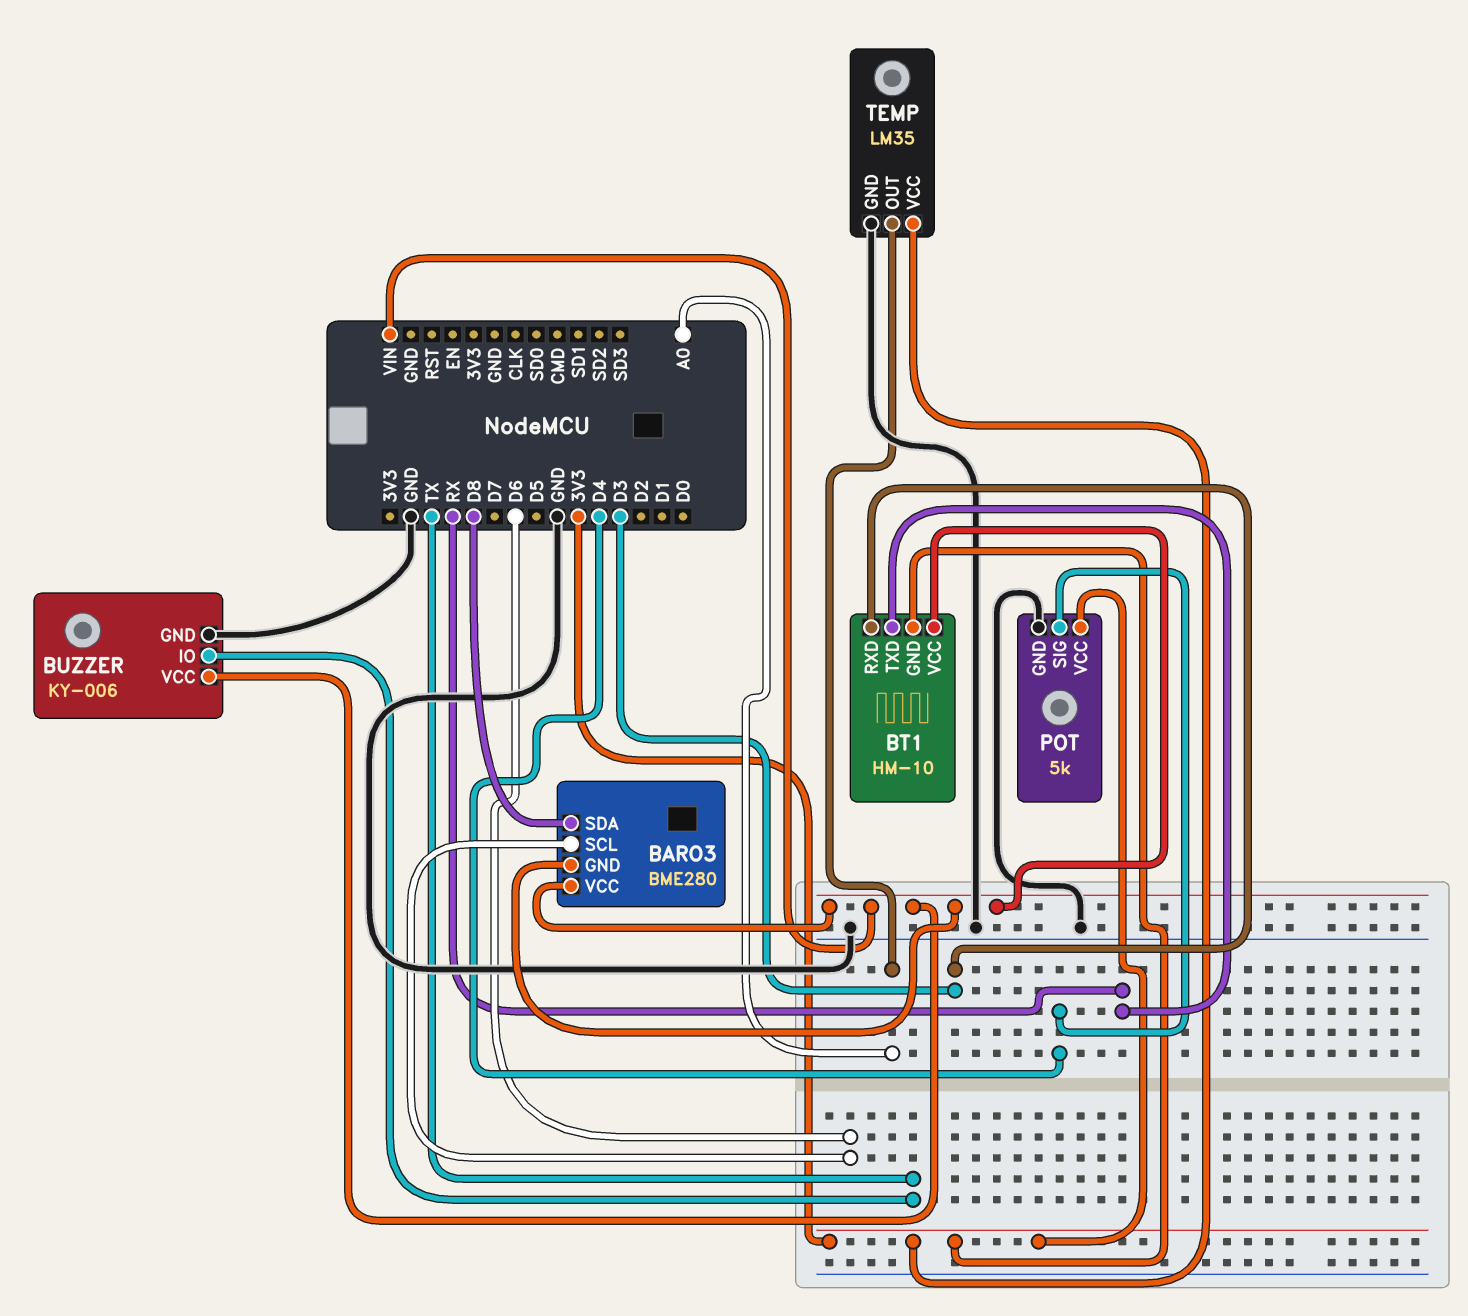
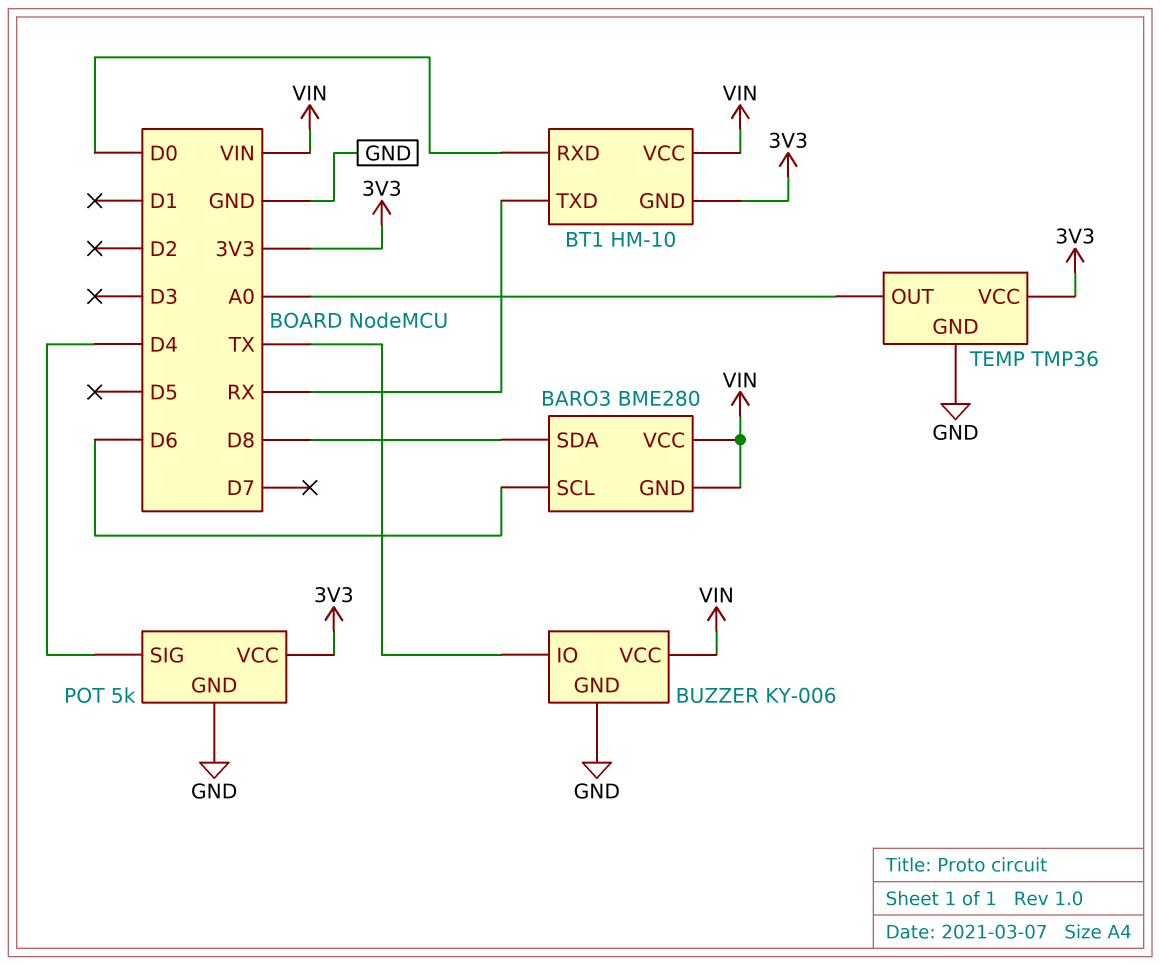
BT1 pin RXD: D3 -> D0
TEMP: LM35 -> TMP36

